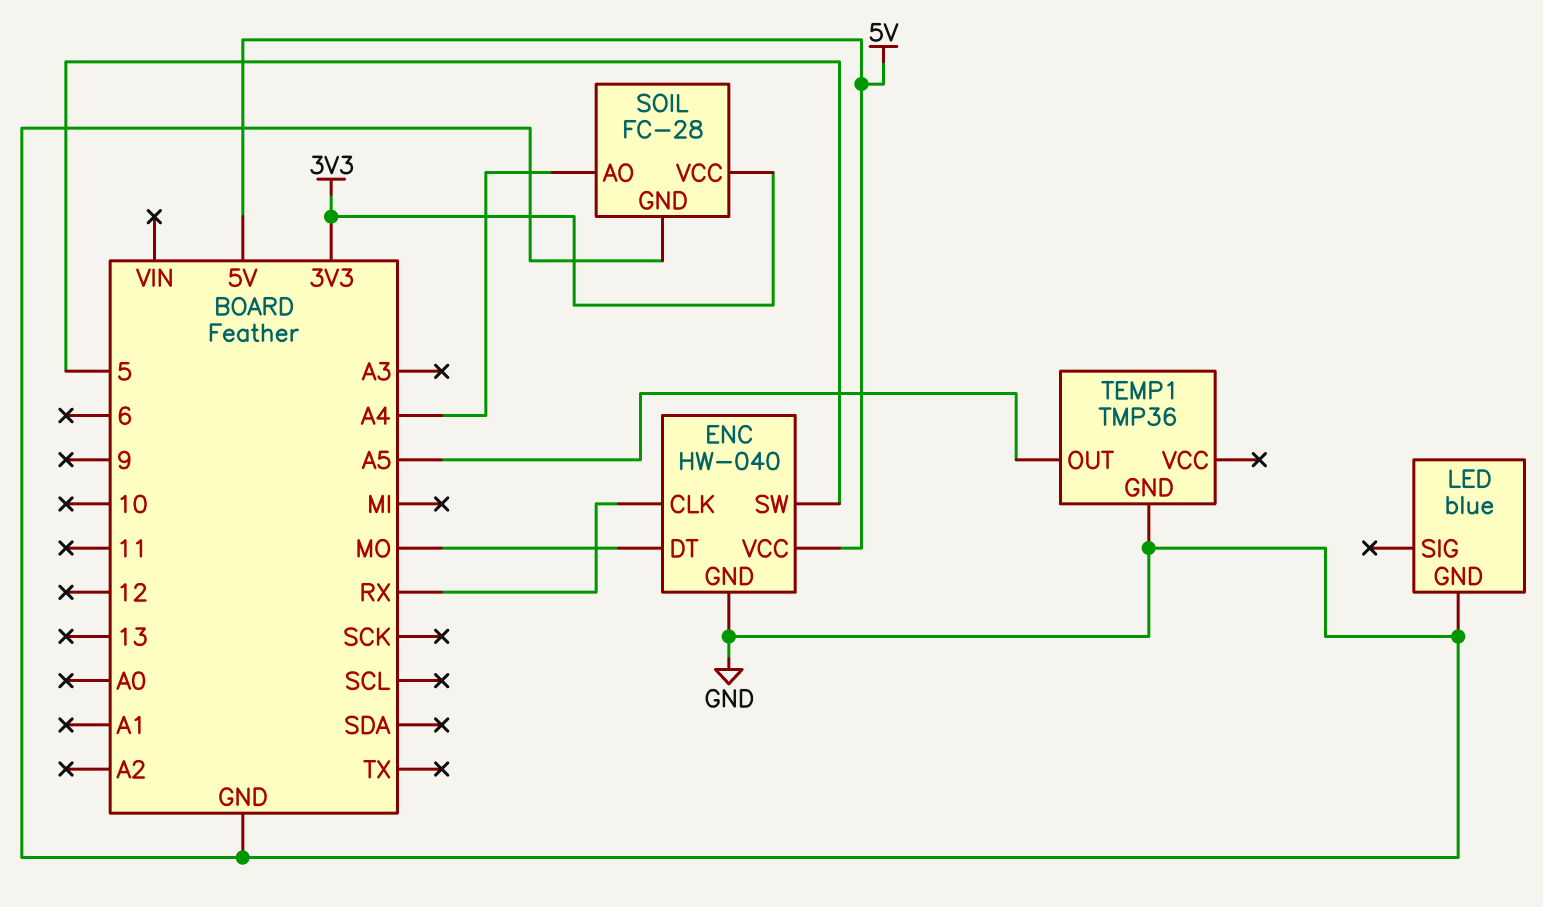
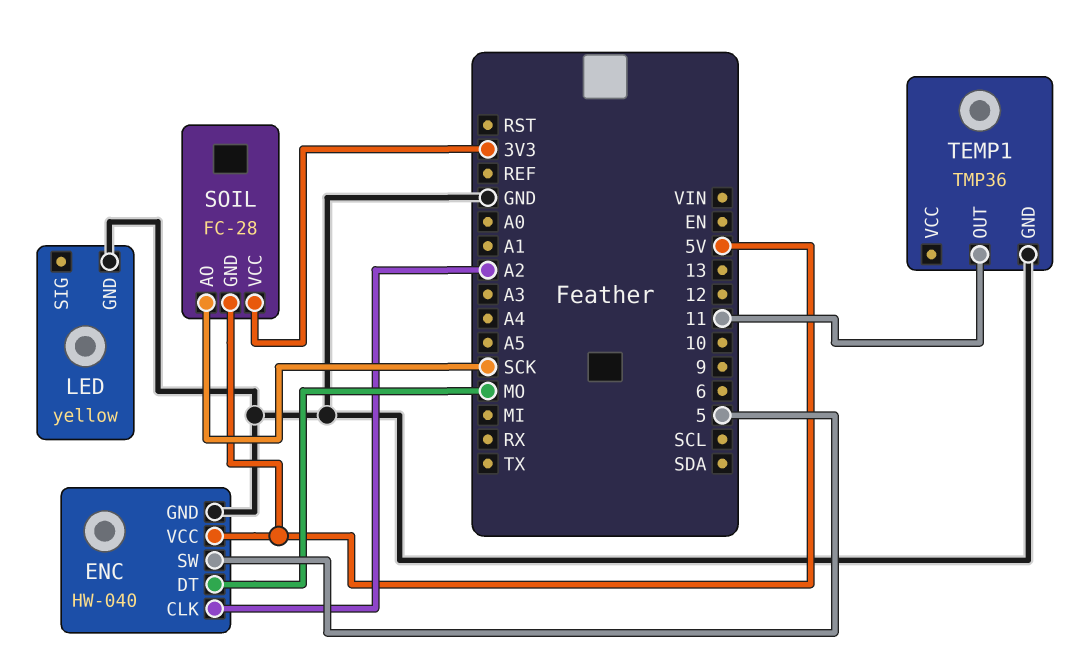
ENC pin CLK: RX -> A2
LED: blue -> yellow
SOIL pin AO: A4 -> SCK
SOIL pin GND: GND -> 5V
TEMP1 pin OUT: A5 -> 11

